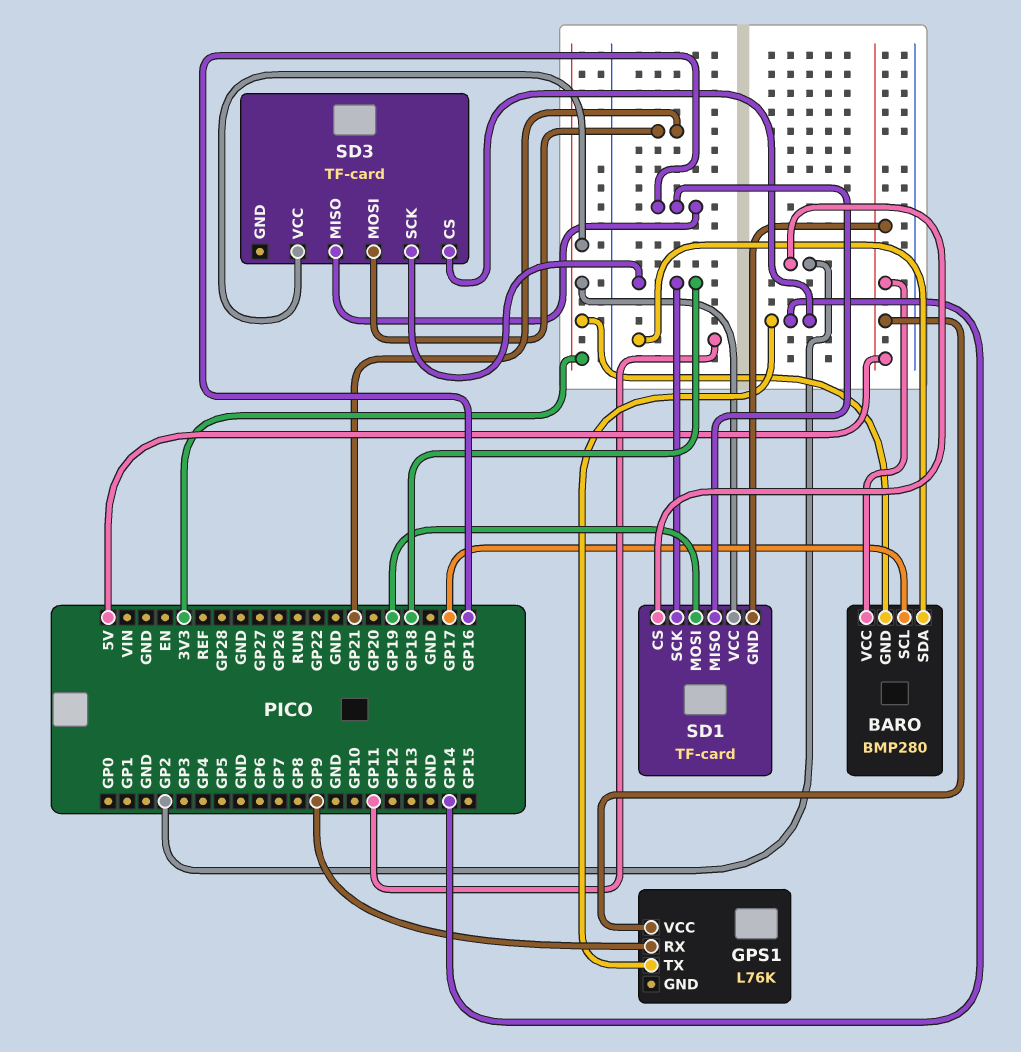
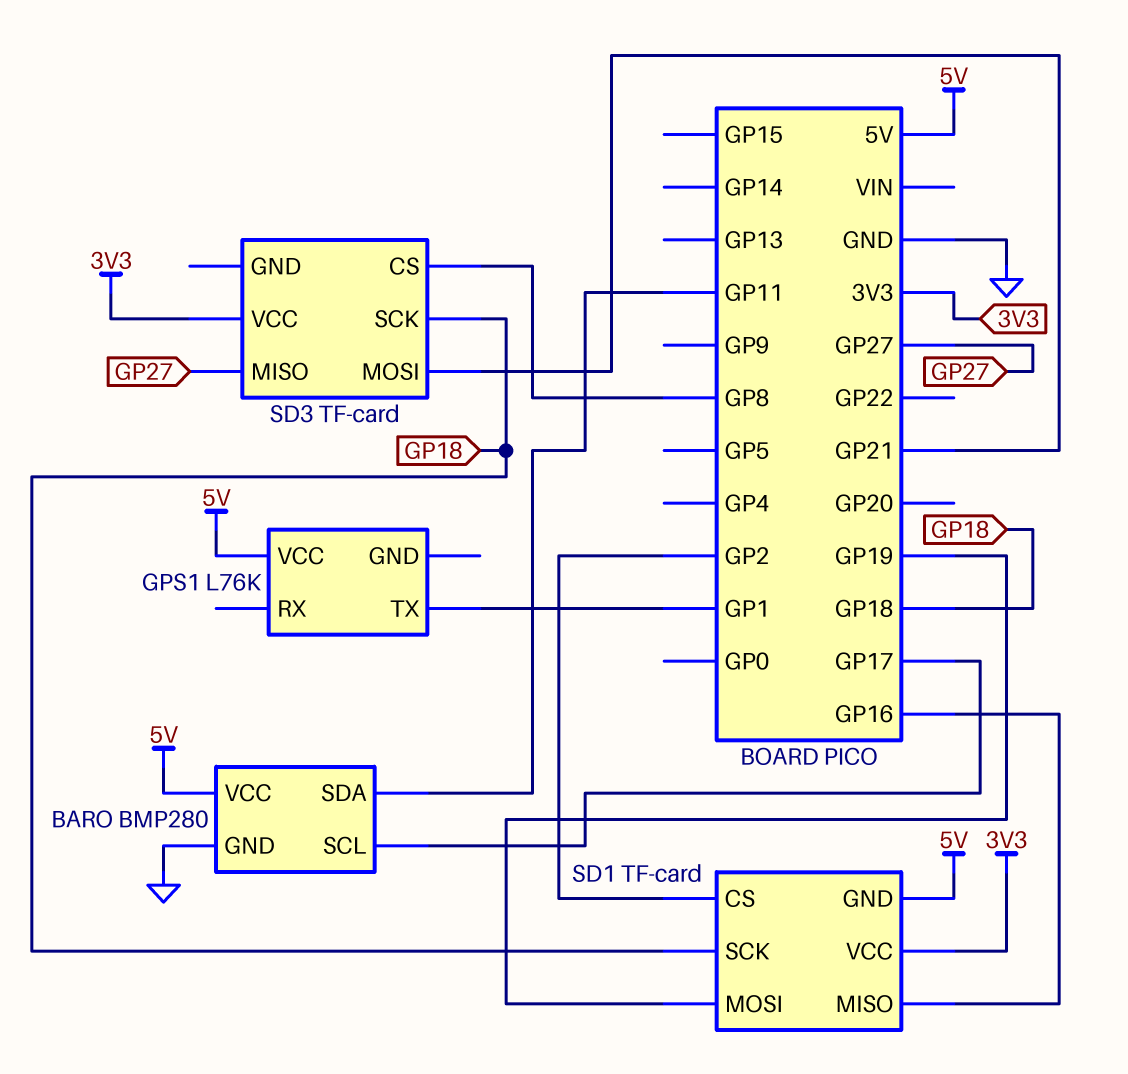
BARO pin GND: 3V3 -> GND
GPS1 pin RX: GP9 -> none
GPS1 pin TX: GP14 -> GP1
SD3 pin CS: GP14 -> GP8
SD3 pin MISO: GP16 -> GP27

